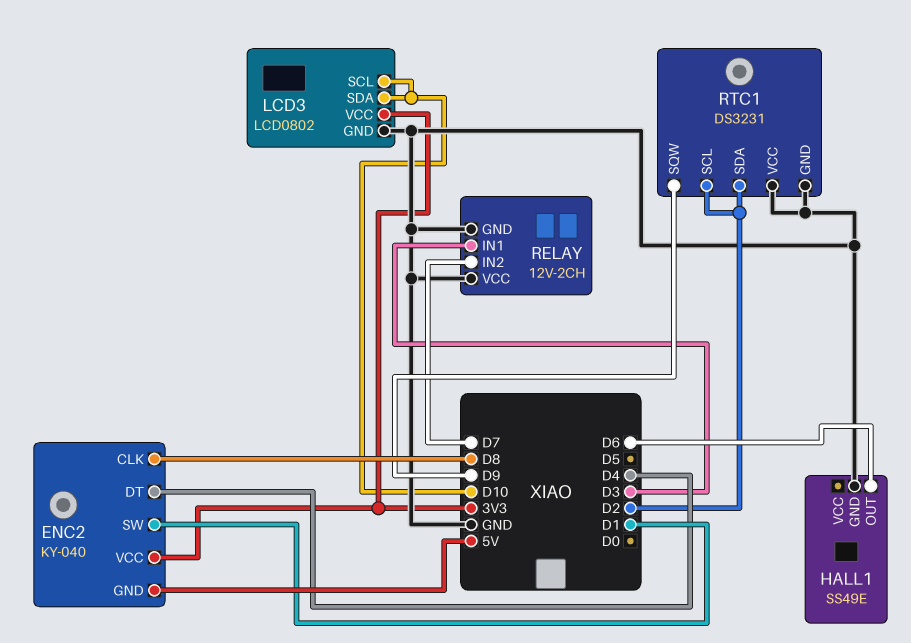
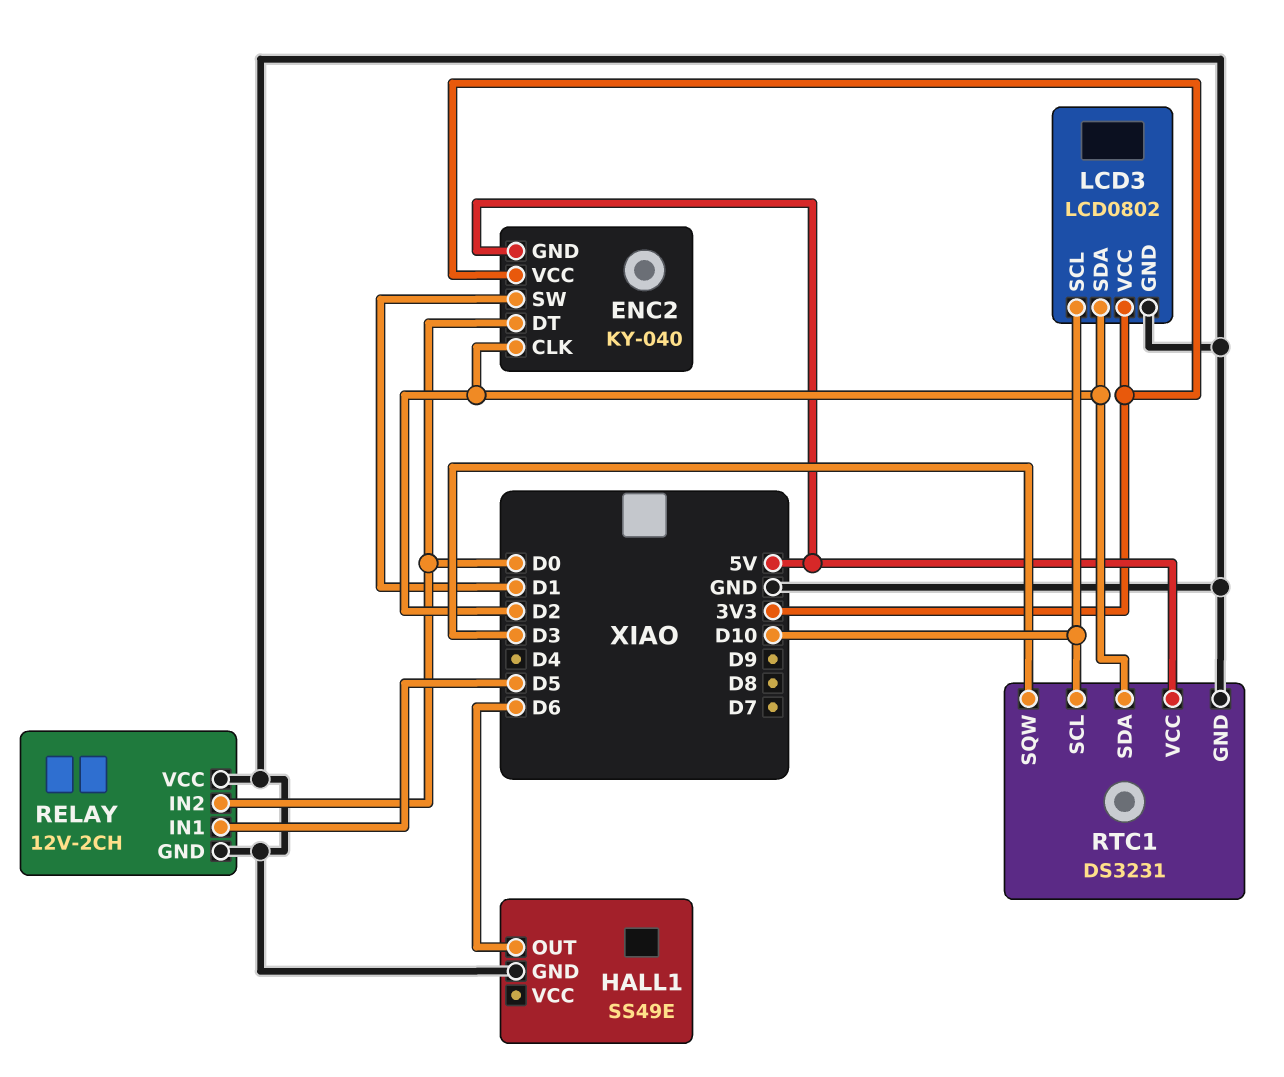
ENC2 pin CLK: D8 -> D2
ENC2 pin DT: D4 -> D0
LCD3 pin SDA: D10 -> D2
RELAY pin IN1: D3 -> D5
RELAY pin IN2: D7 -> D0
RTC1 pin SCL: D2 -> D10
RTC1 pin SQW: D9 -> D3
RTC1 pin VCC: GND -> 5V

